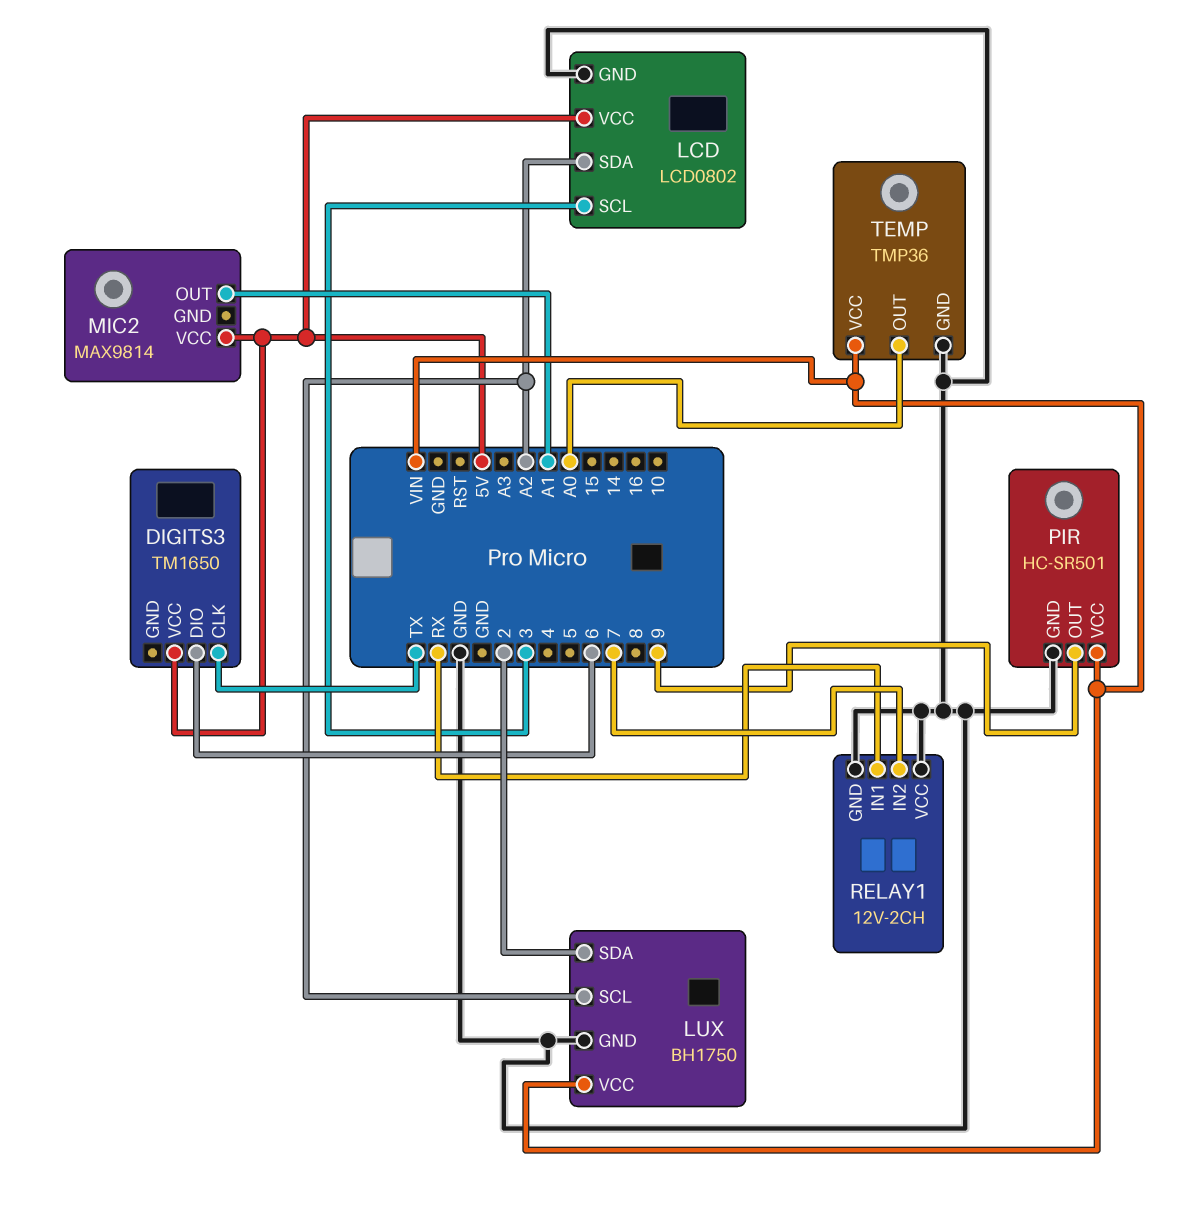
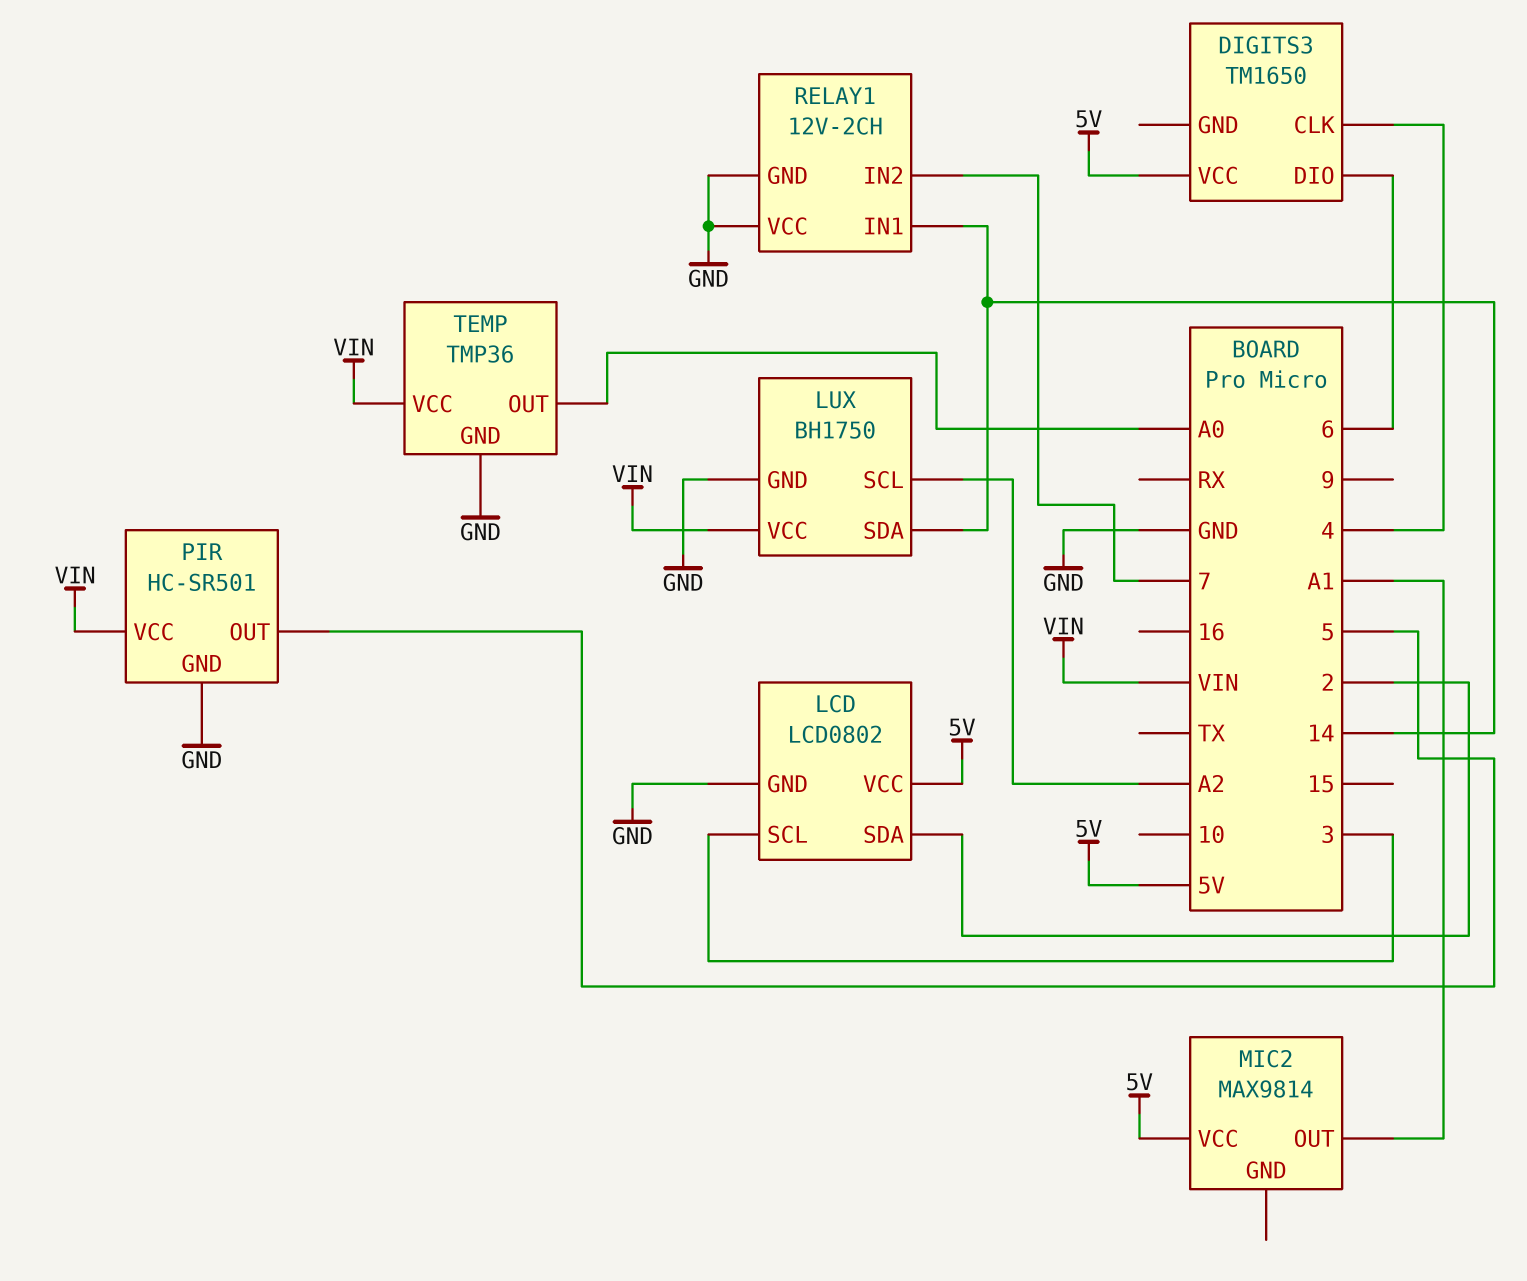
DIGITS3 pin CLK: TX -> 4
LCD pin SDA: A2 -> 2
LUX pin SDA: 2 -> 14
PIR pin OUT: 9 -> 5
RELAY1 pin IN1: RX -> 14

